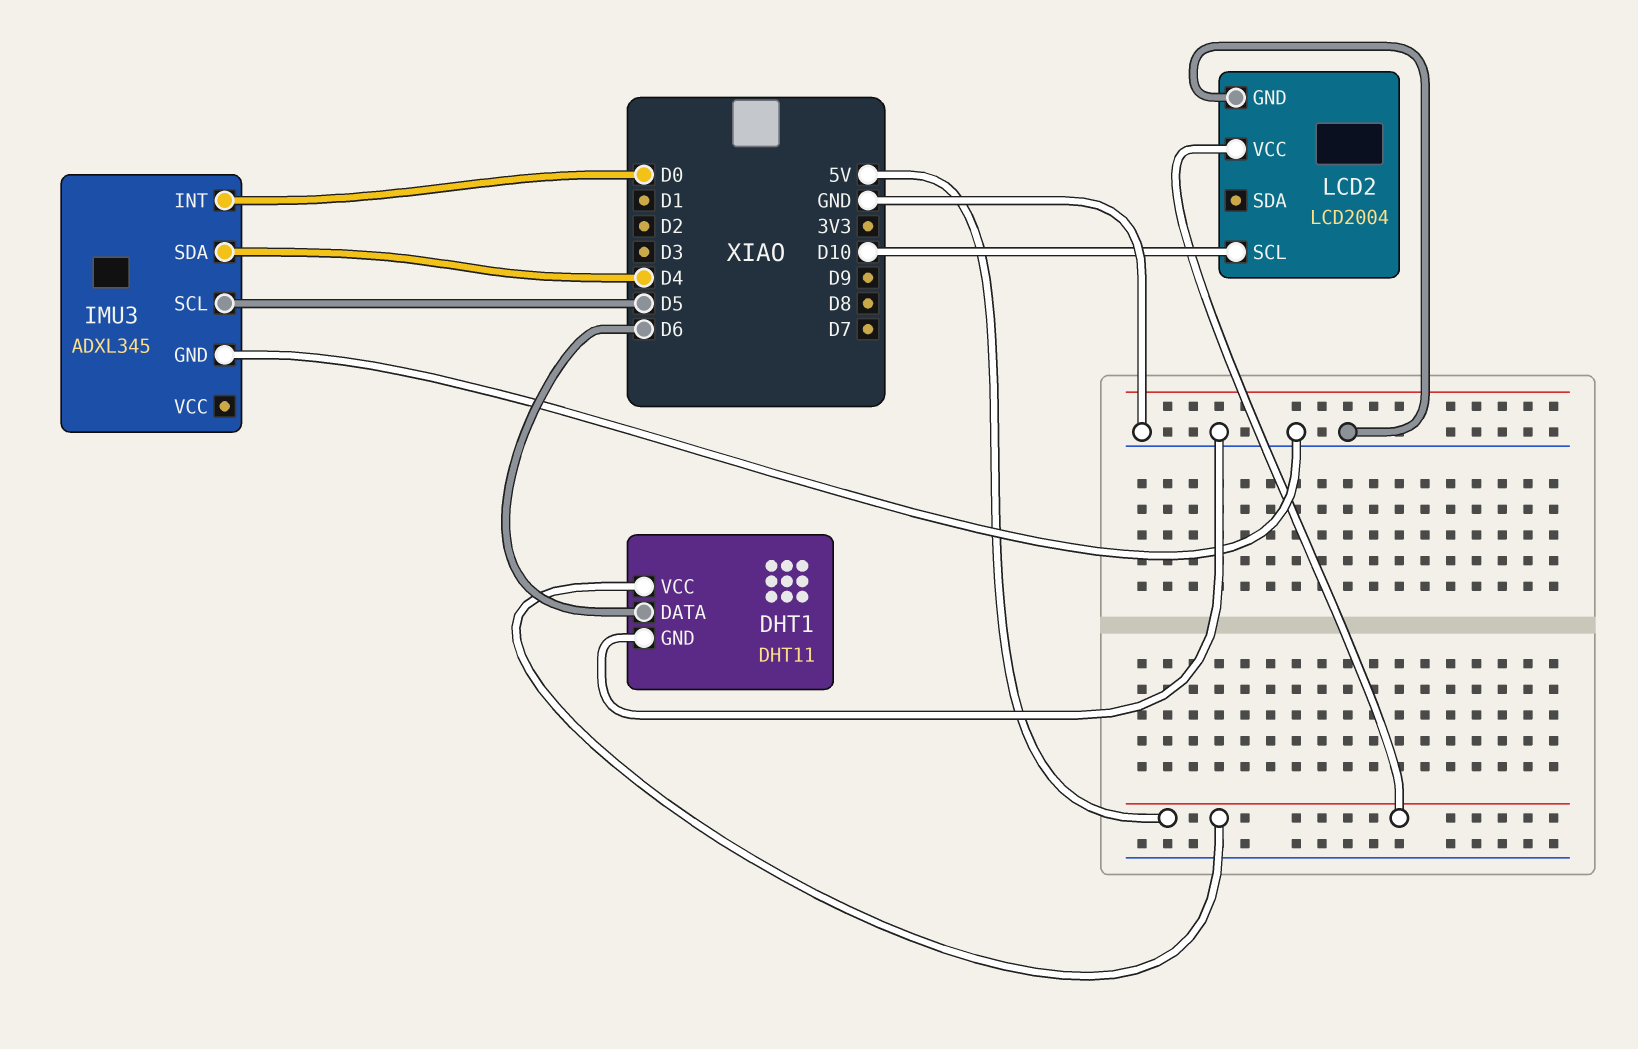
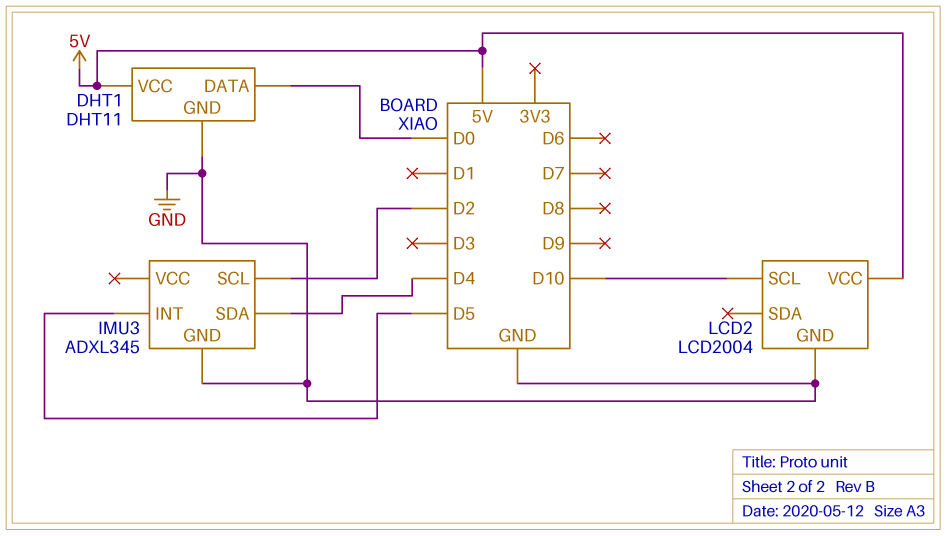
DHT1 pin DATA: D6 -> D0
IMU3 pin INT: D0 -> D5
IMU3 pin SCL: D5 -> D2

